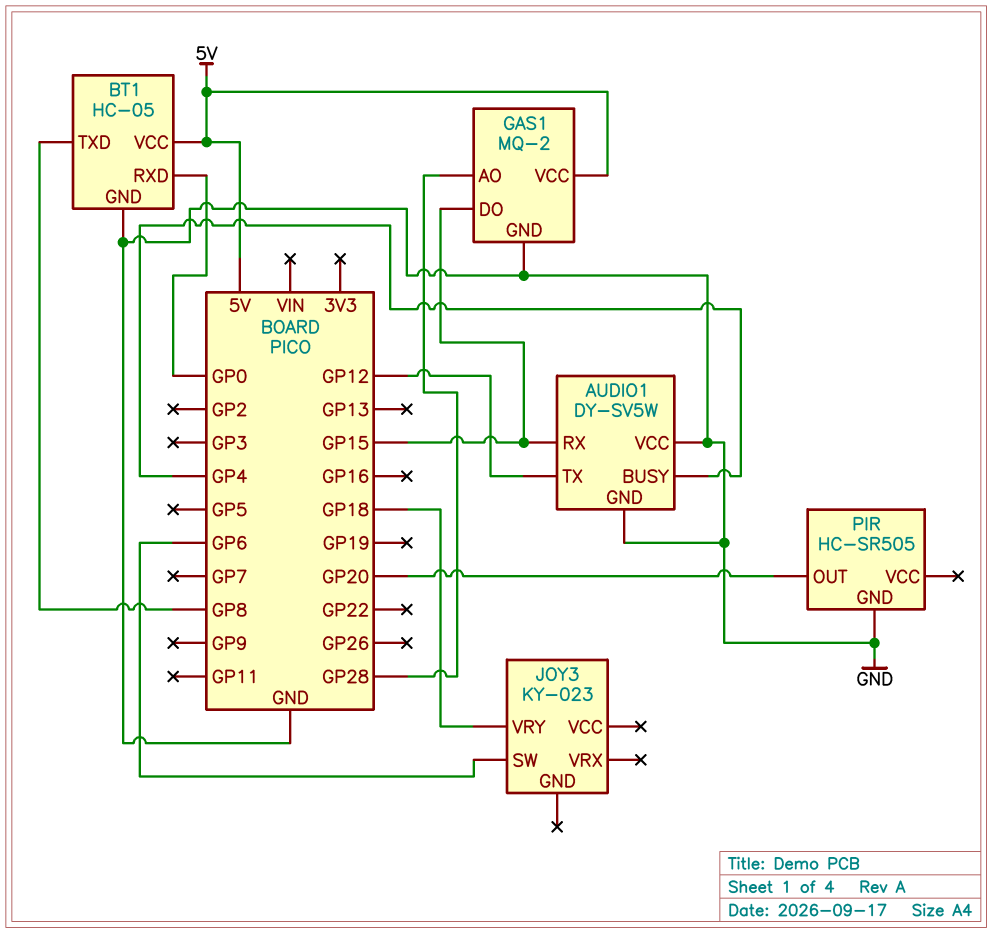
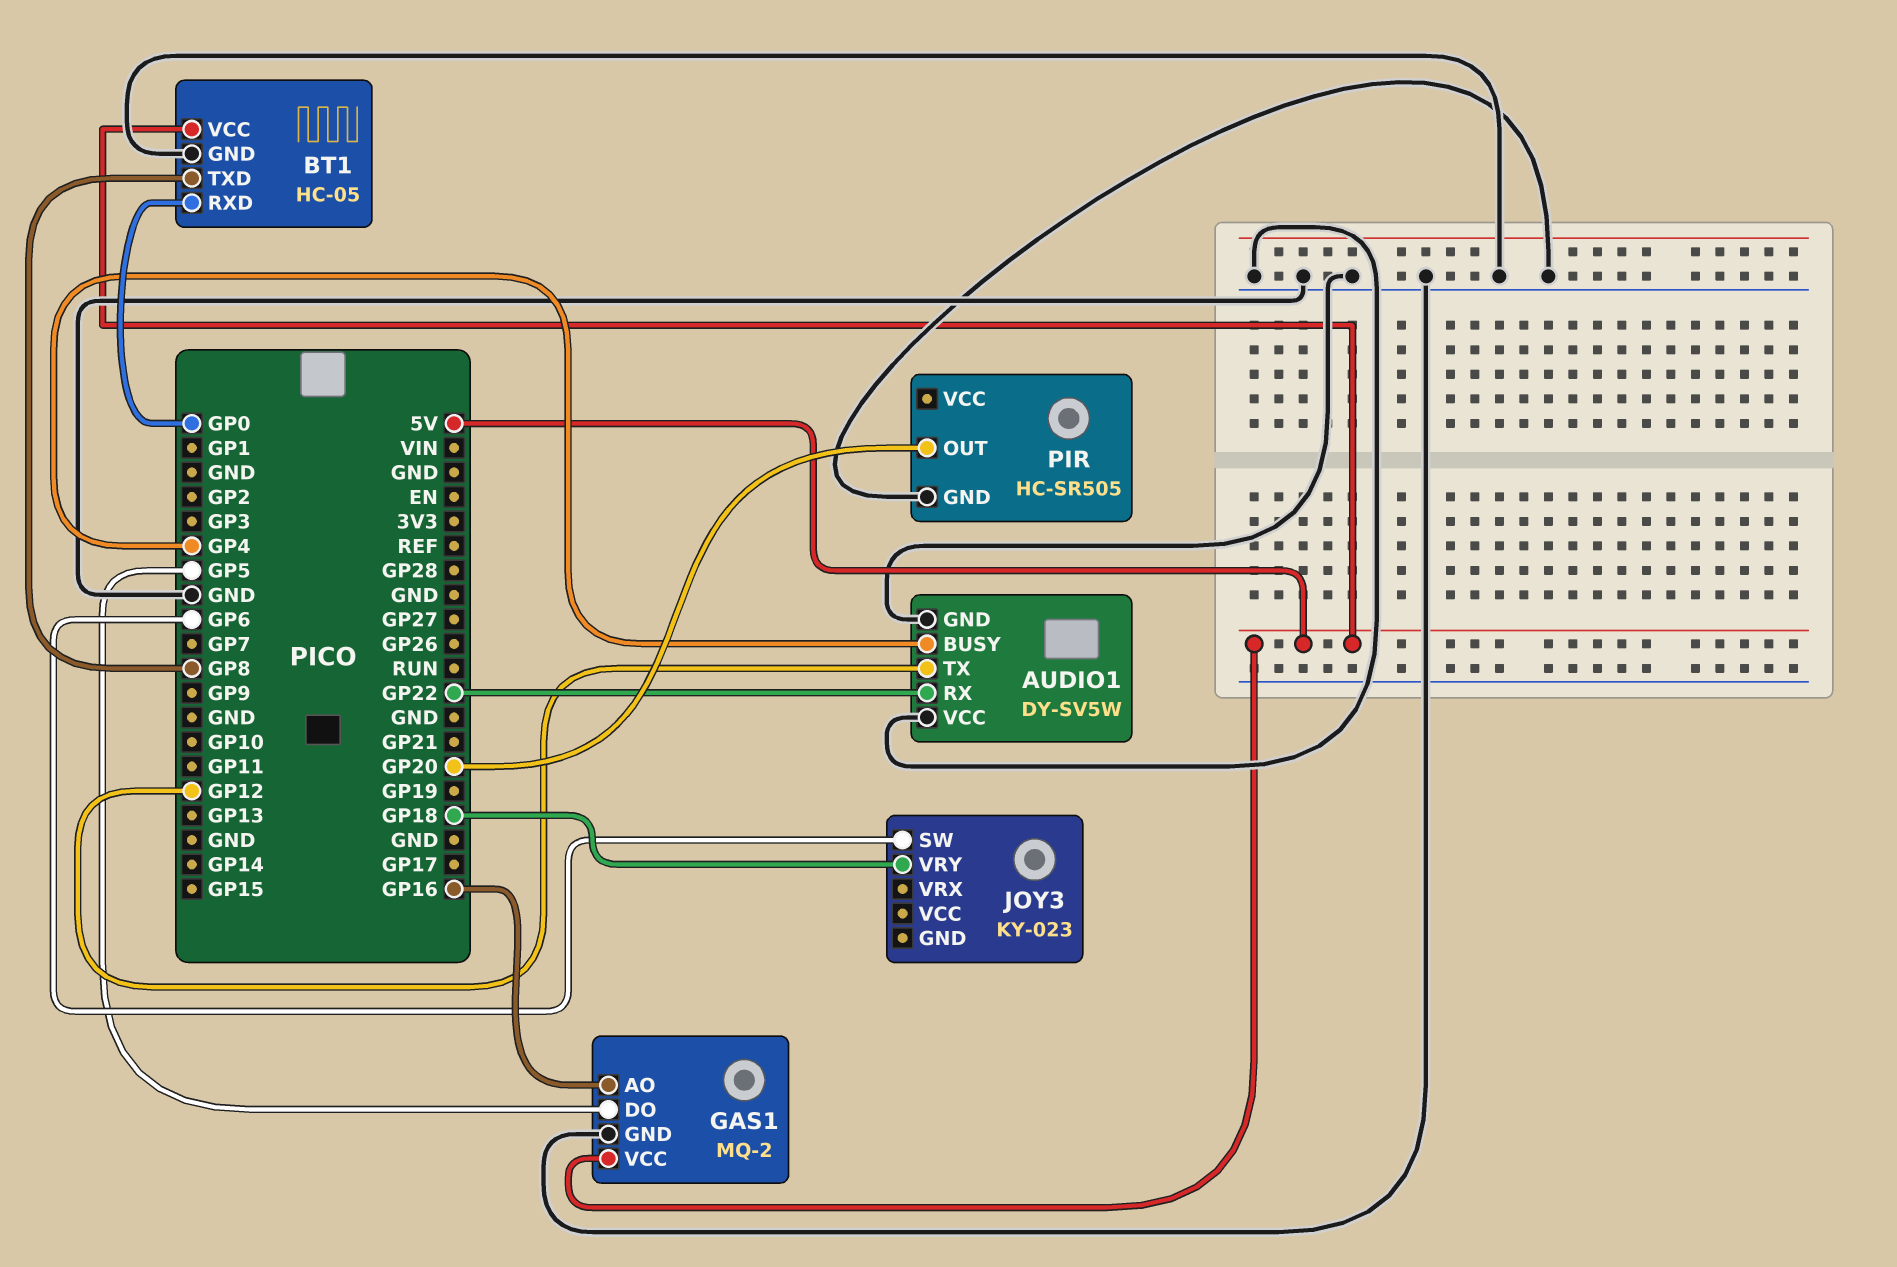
AUDIO1 pin RX: GP15 -> GP22
GAS1 pin AO: GP28 -> GP16
GAS1 pin DO: GP15 -> GP5

